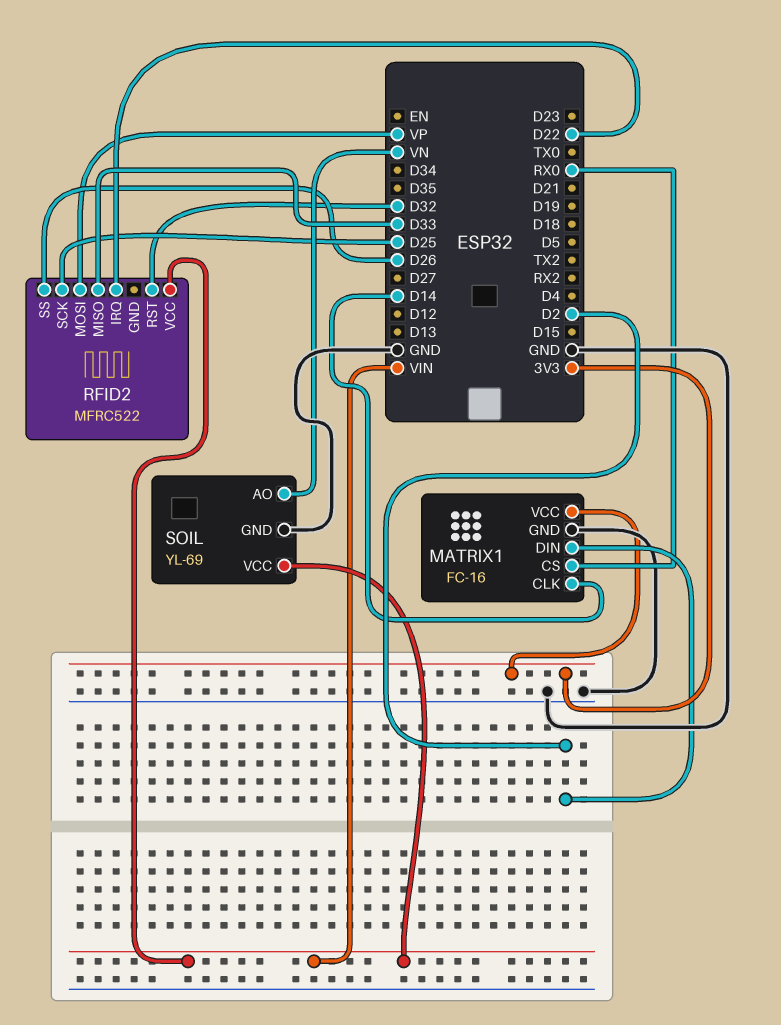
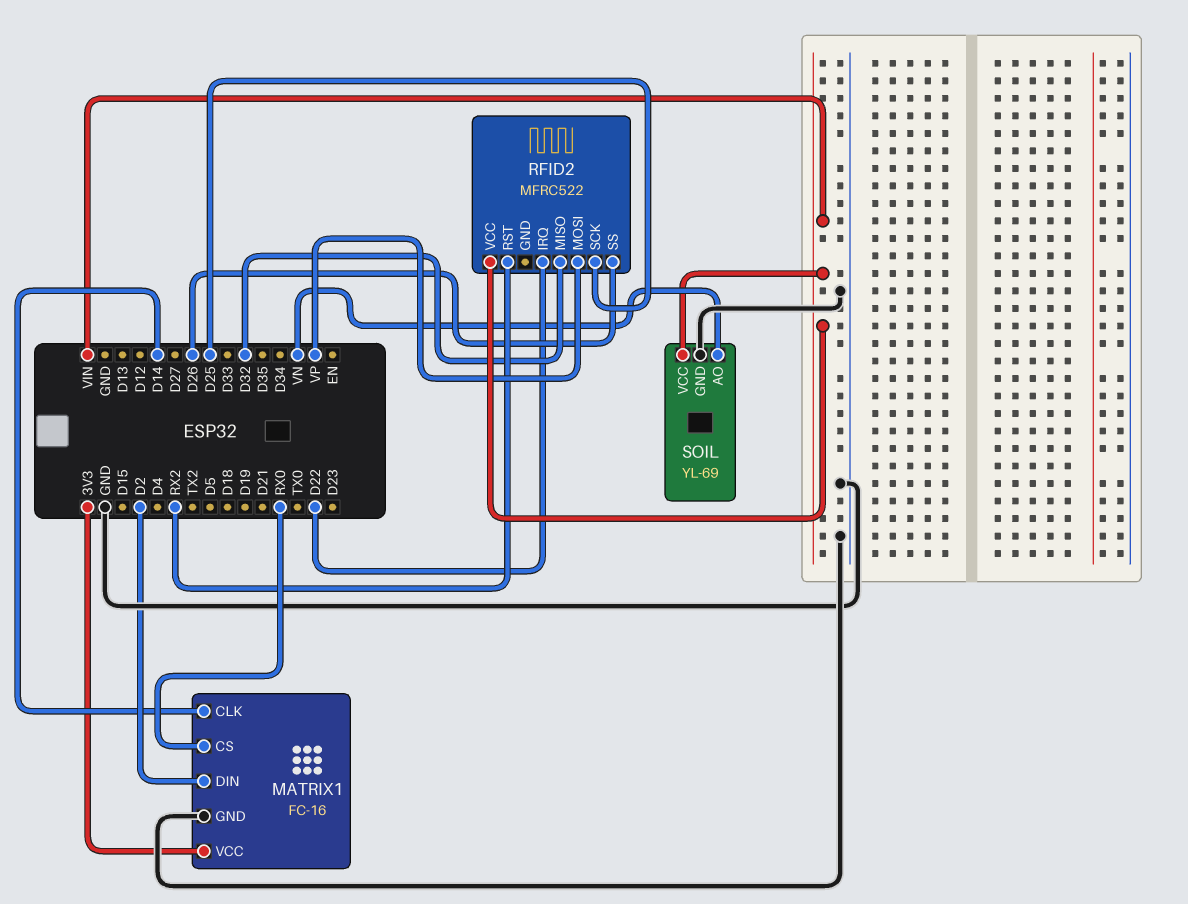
RFID2 pin MISO: D33 -> D32
RFID2 pin RST: D32 -> RX2

